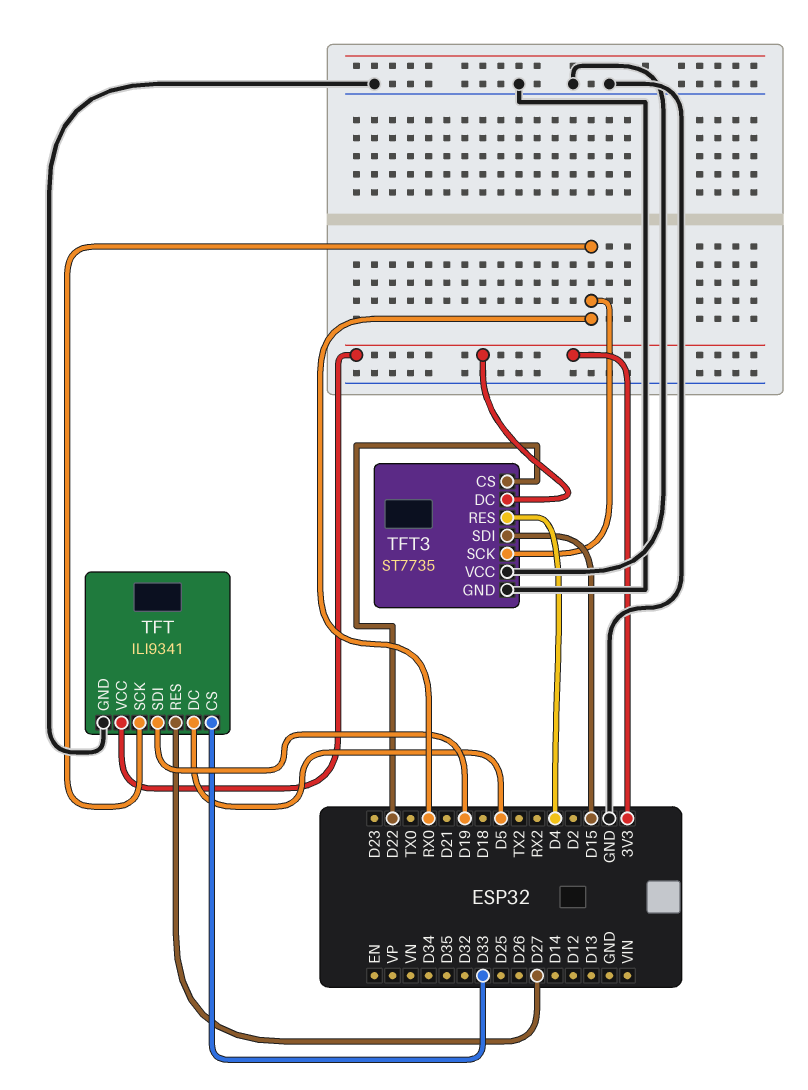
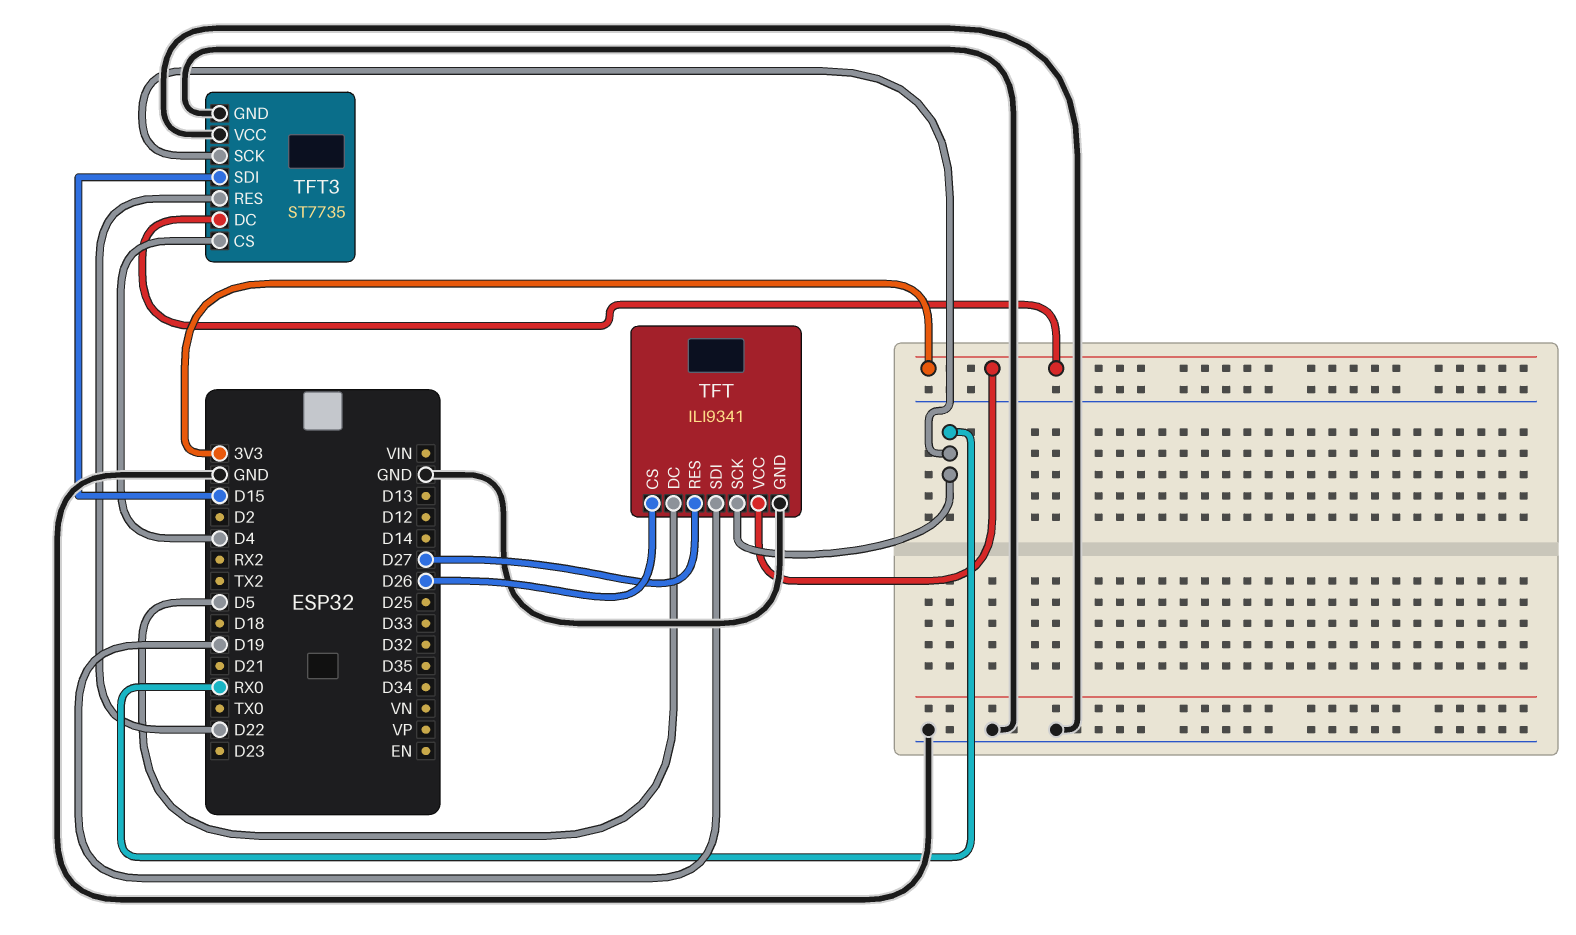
TFT pin CS: D33 -> D26
TFT3 pin CS: D22 -> D4
TFT3 pin RES: D4 -> D22

